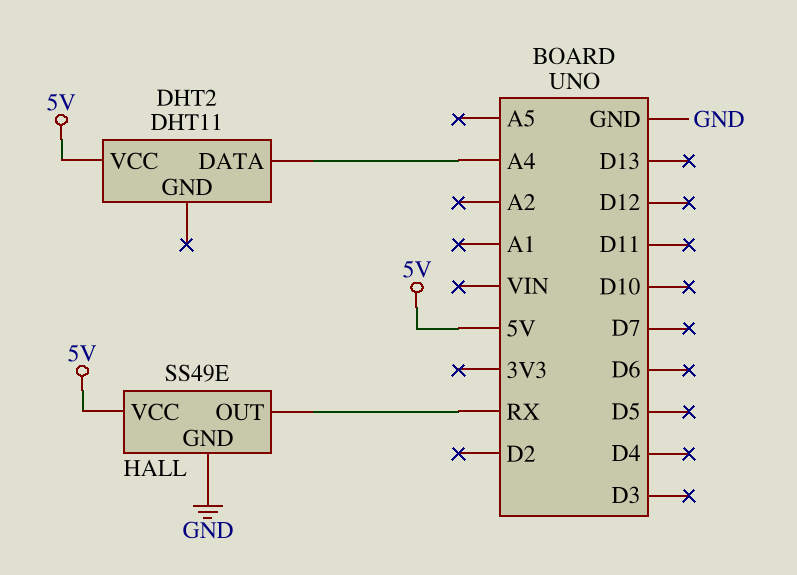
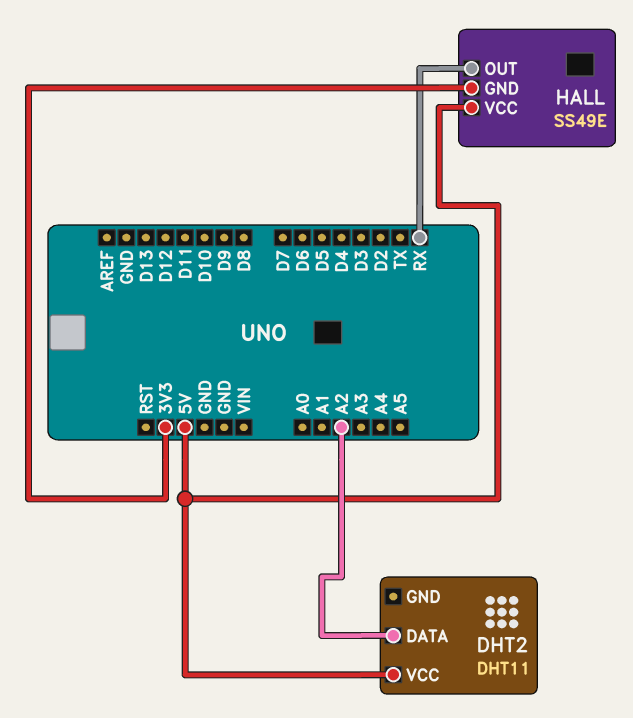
DHT2 pin DATA: A4 -> A2
HALL pin GND: GND -> 3V3

